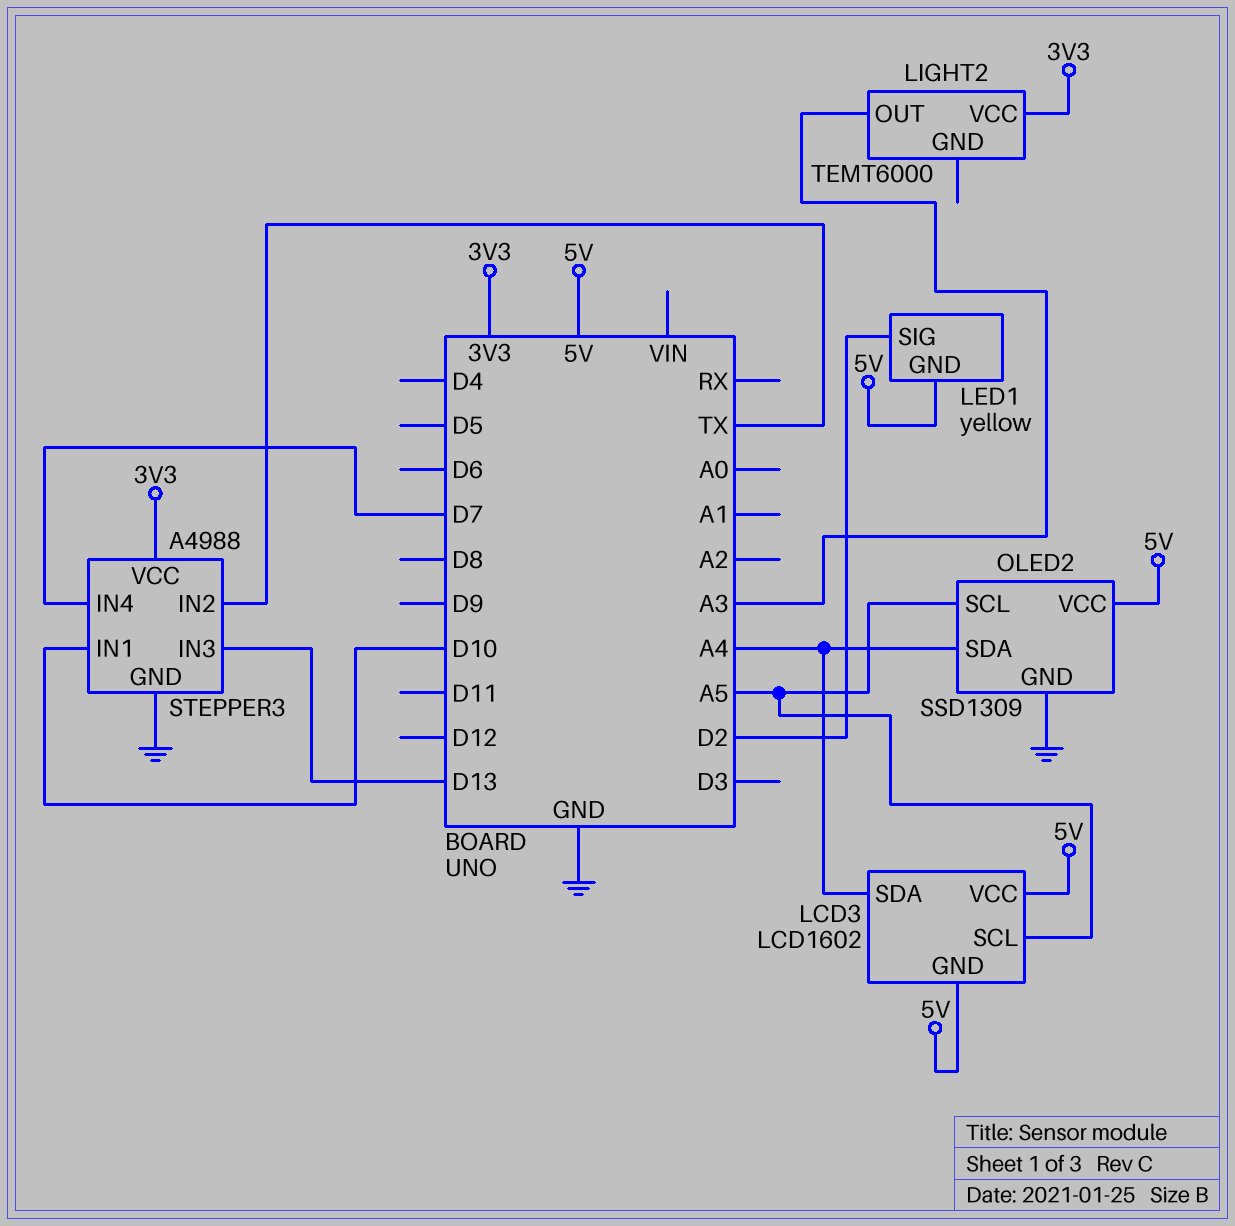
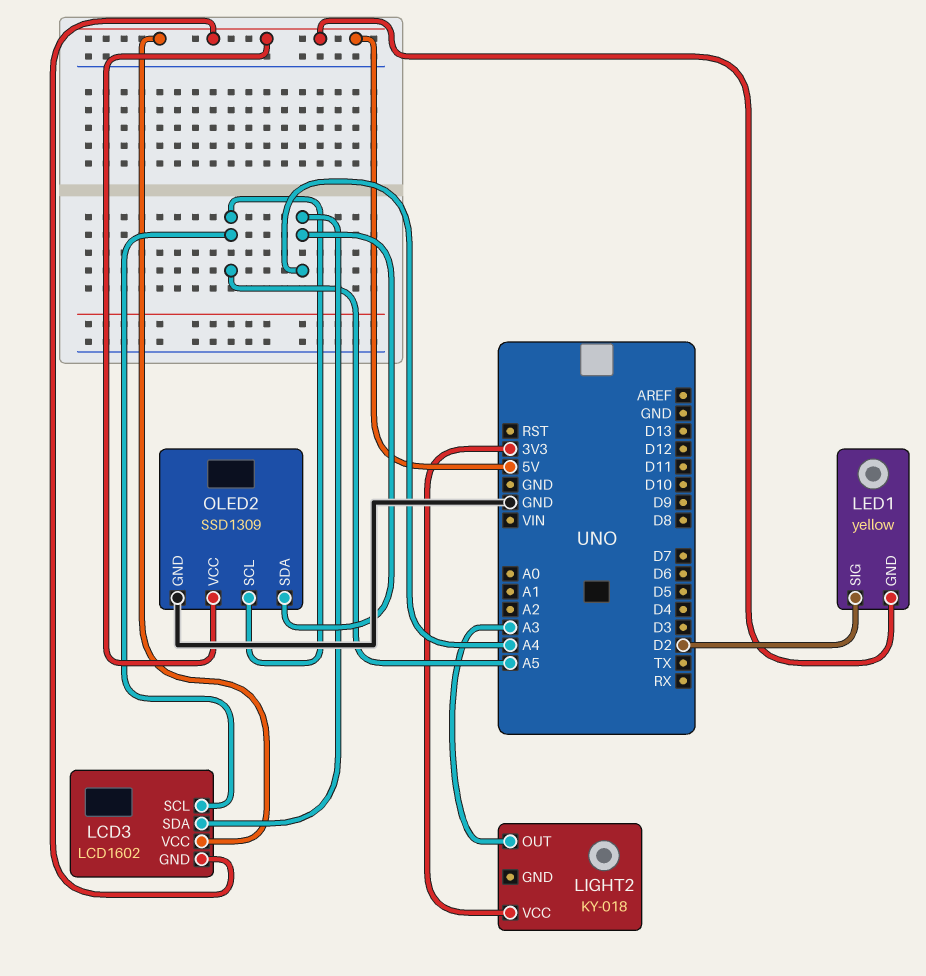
LIGHT2: TEMT6000 -> KY-018
STEPPER3: A4988 -> none
STEPPER3 pin GND: GND -> none
STEPPER3 pin IN1: D10 -> none
STEPPER3 pin IN2: TX -> none
STEPPER3 pin IN3: D13 -> none
STEPPER3 pin IN4: D7 -> none
STEPPER3 pin VCC: 3V3 -> none

